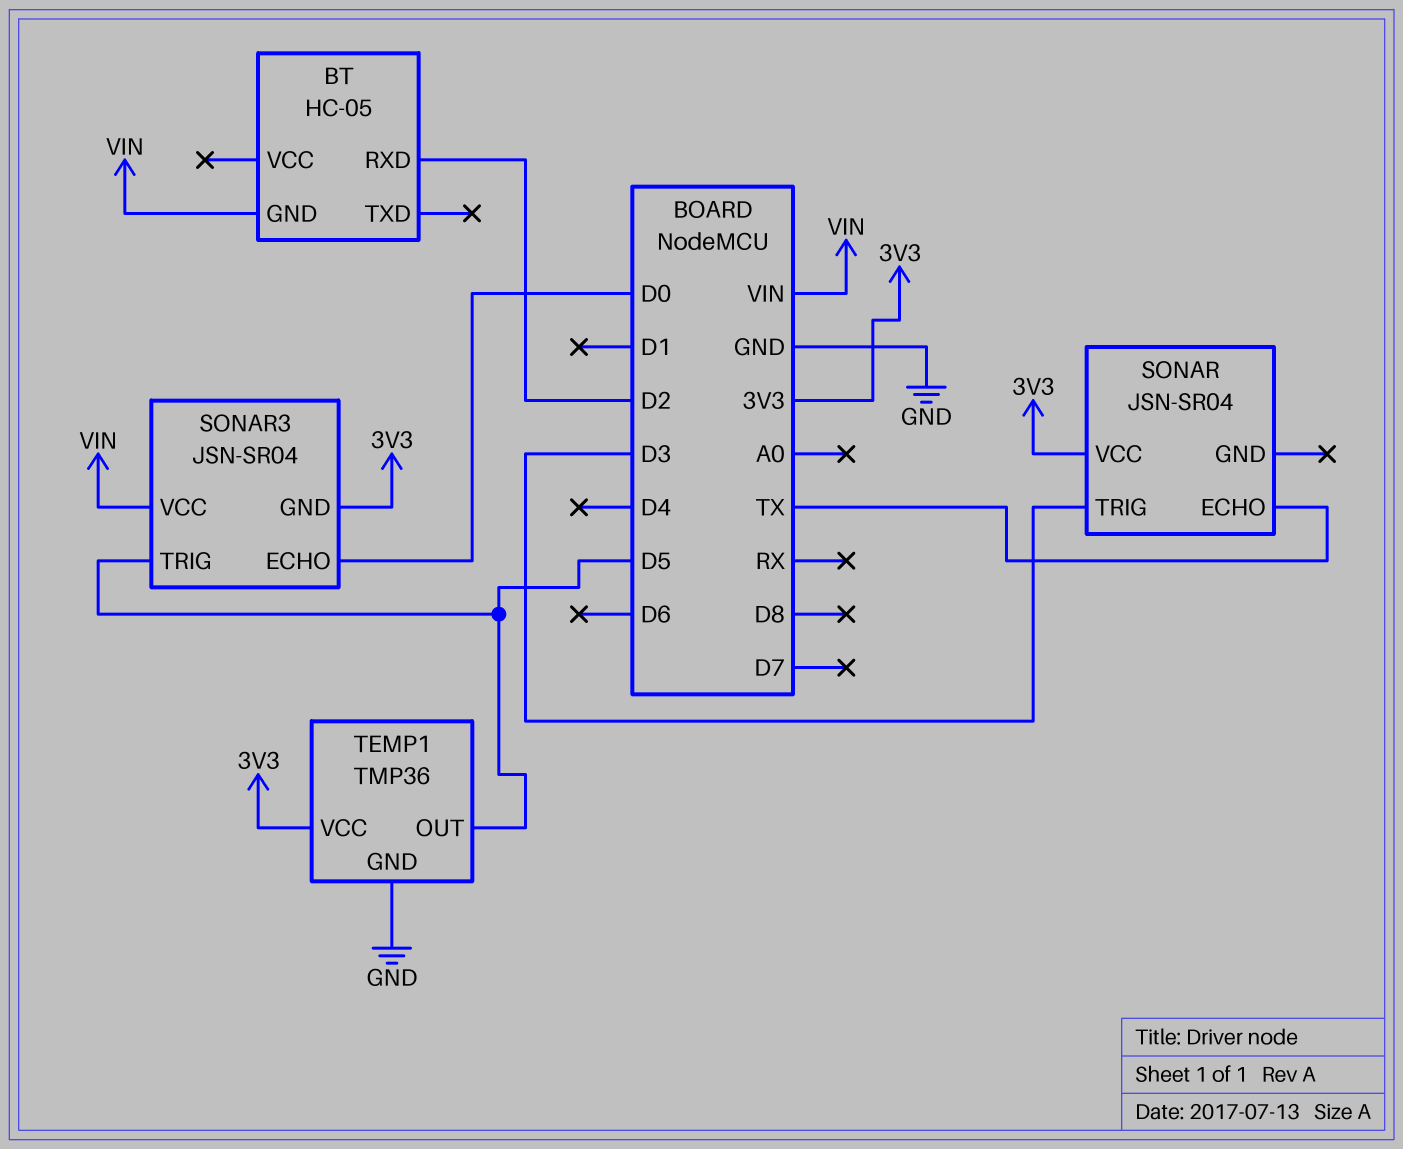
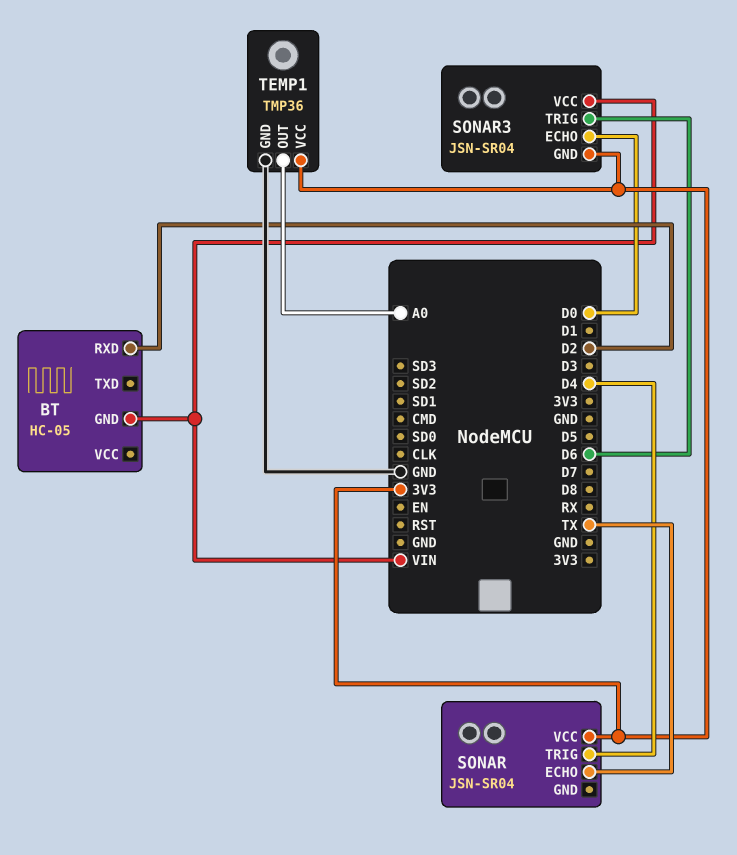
SONAR pin TRIG: D3 -> D4
SONAR3 pin TRIG: D5 -> D6
TEMP1 pin OUT: D5 -> A0

